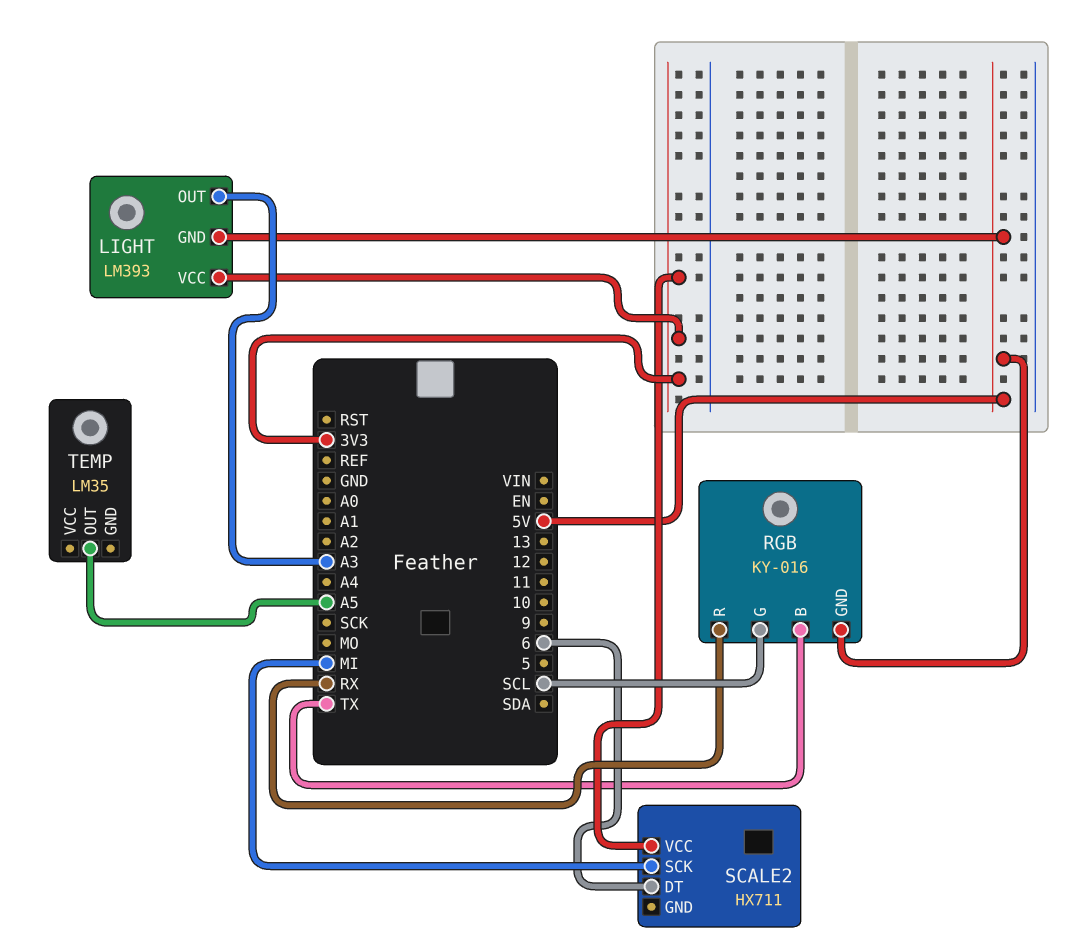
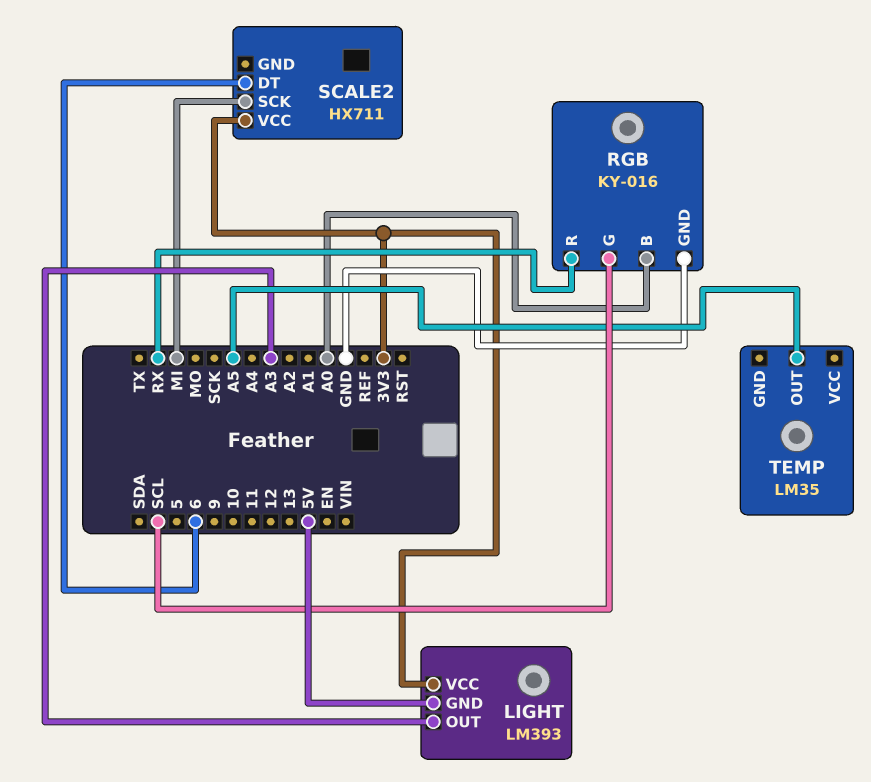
RGB pin B: TX -> A0
RGB pin GND: 5V -> GND

